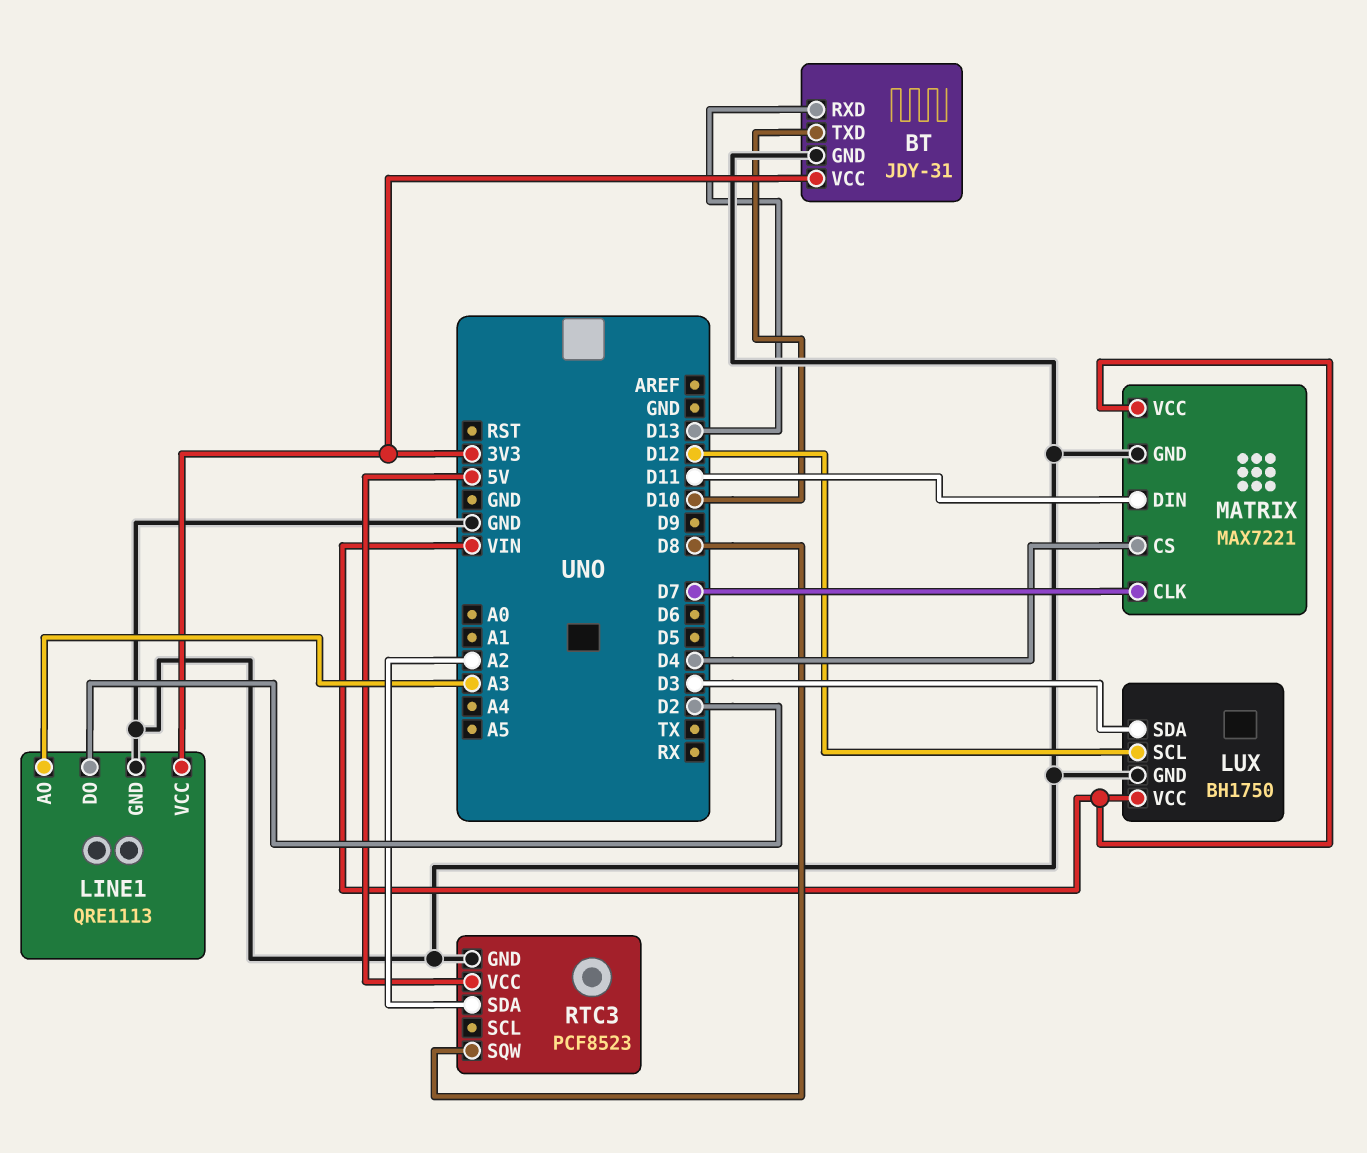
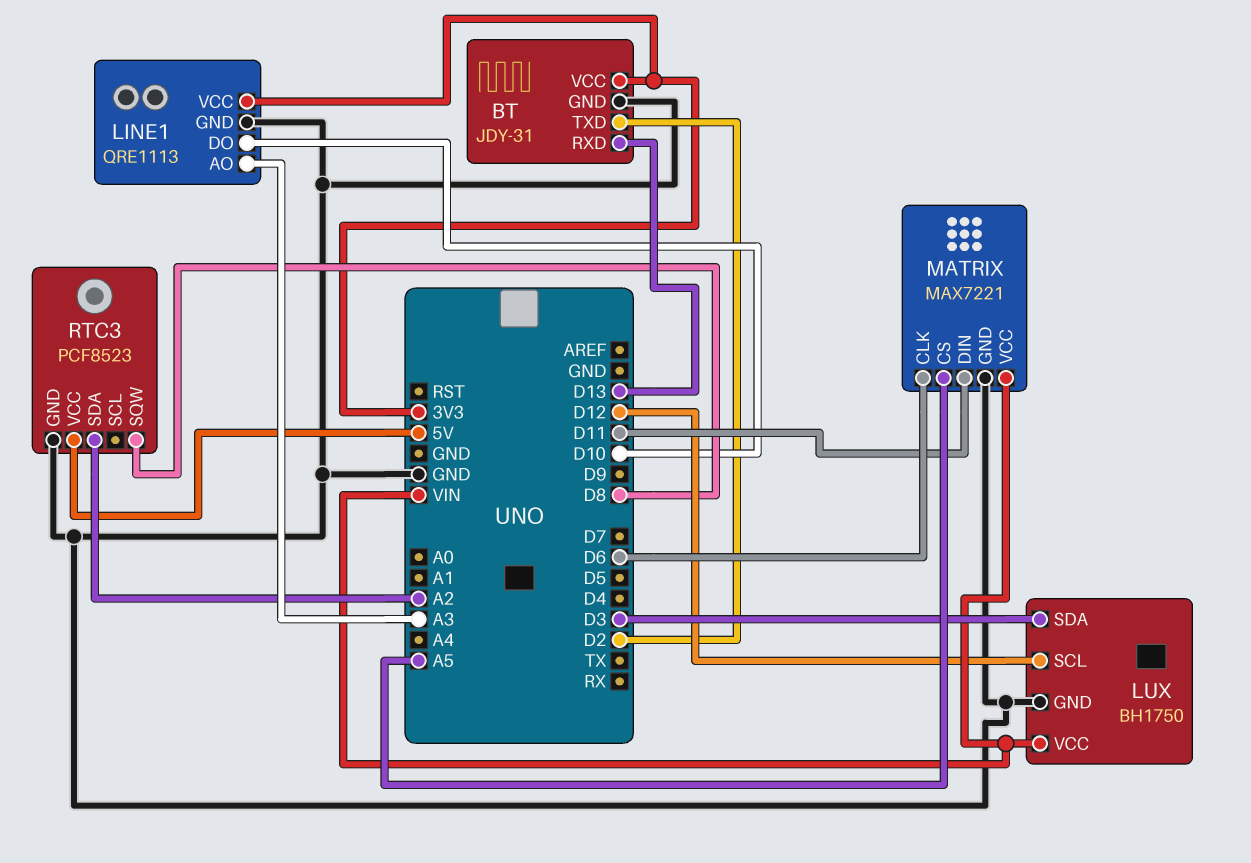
BT pin TXD: D10 -> D2
LINE1 pin DO: D2 -> D10
MATRIX pin CLK: D7 -> D6
MATRIX pin CS: D4 -> A5

